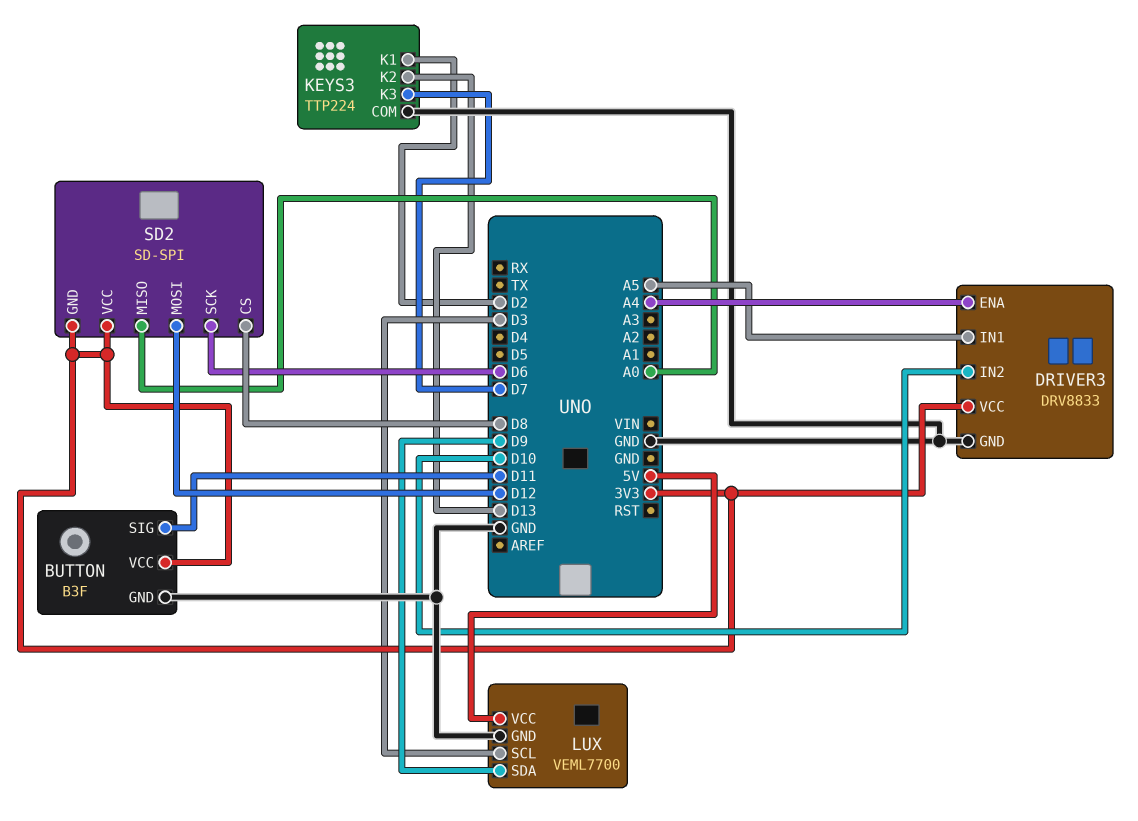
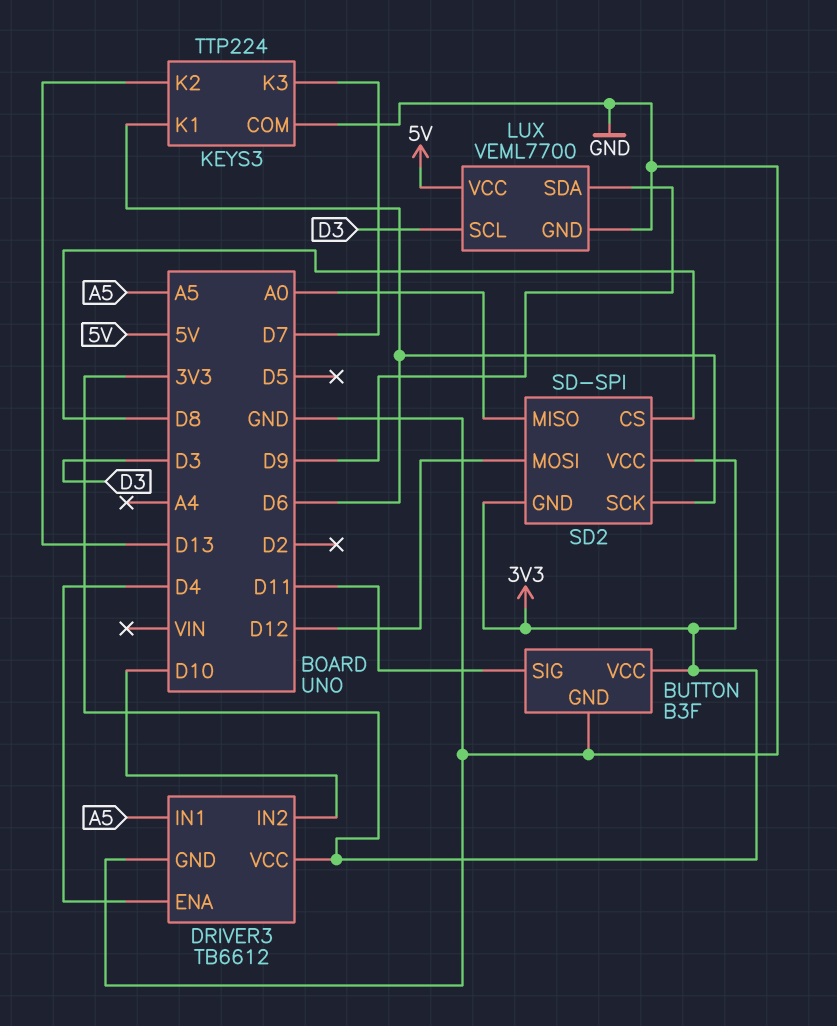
DRIVER3: DRV8833 -> TB6612
DRIVER3 pin ENA: A4 -> D4
KEYS3 pin K1: D2 -> D6

